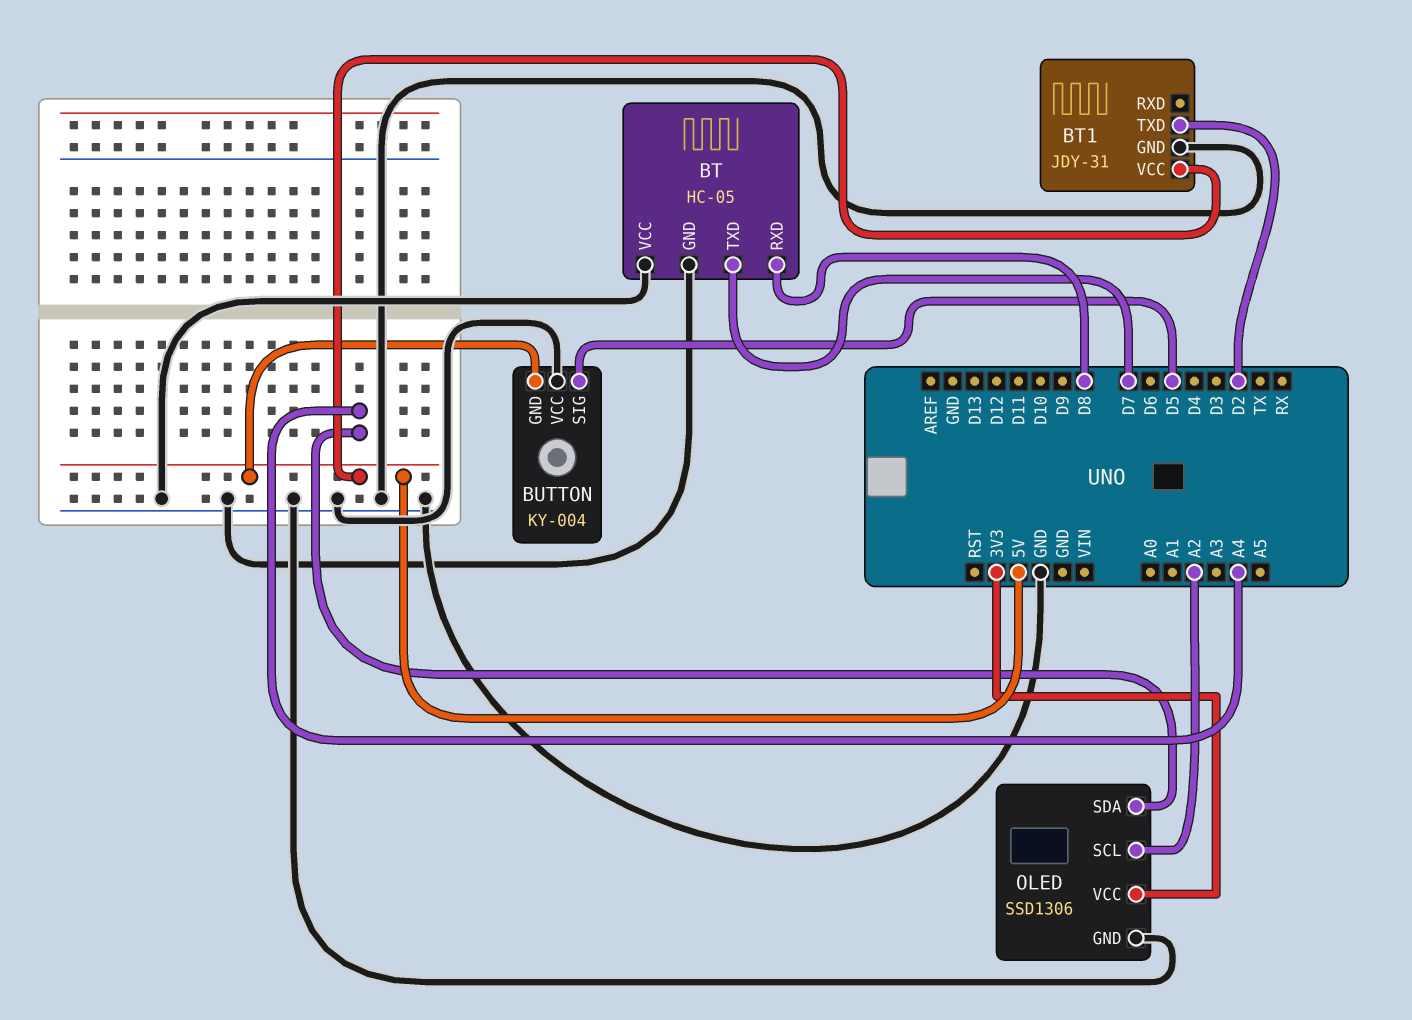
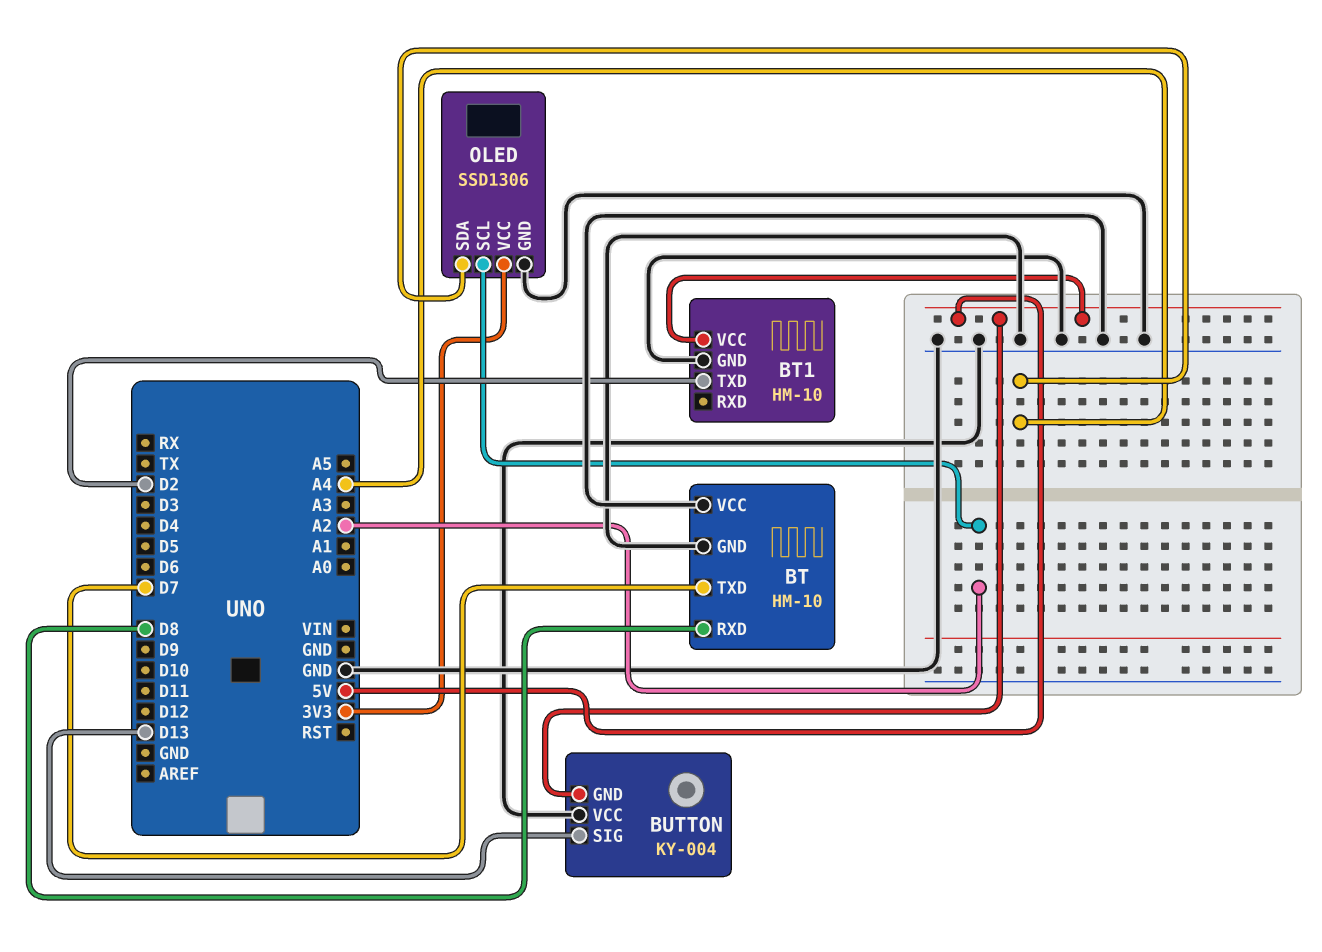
BT: HC-05 -> HM-10
BT1: JDY-31 -> HM-10
BUTTON pin SIG: D5 -> D13

